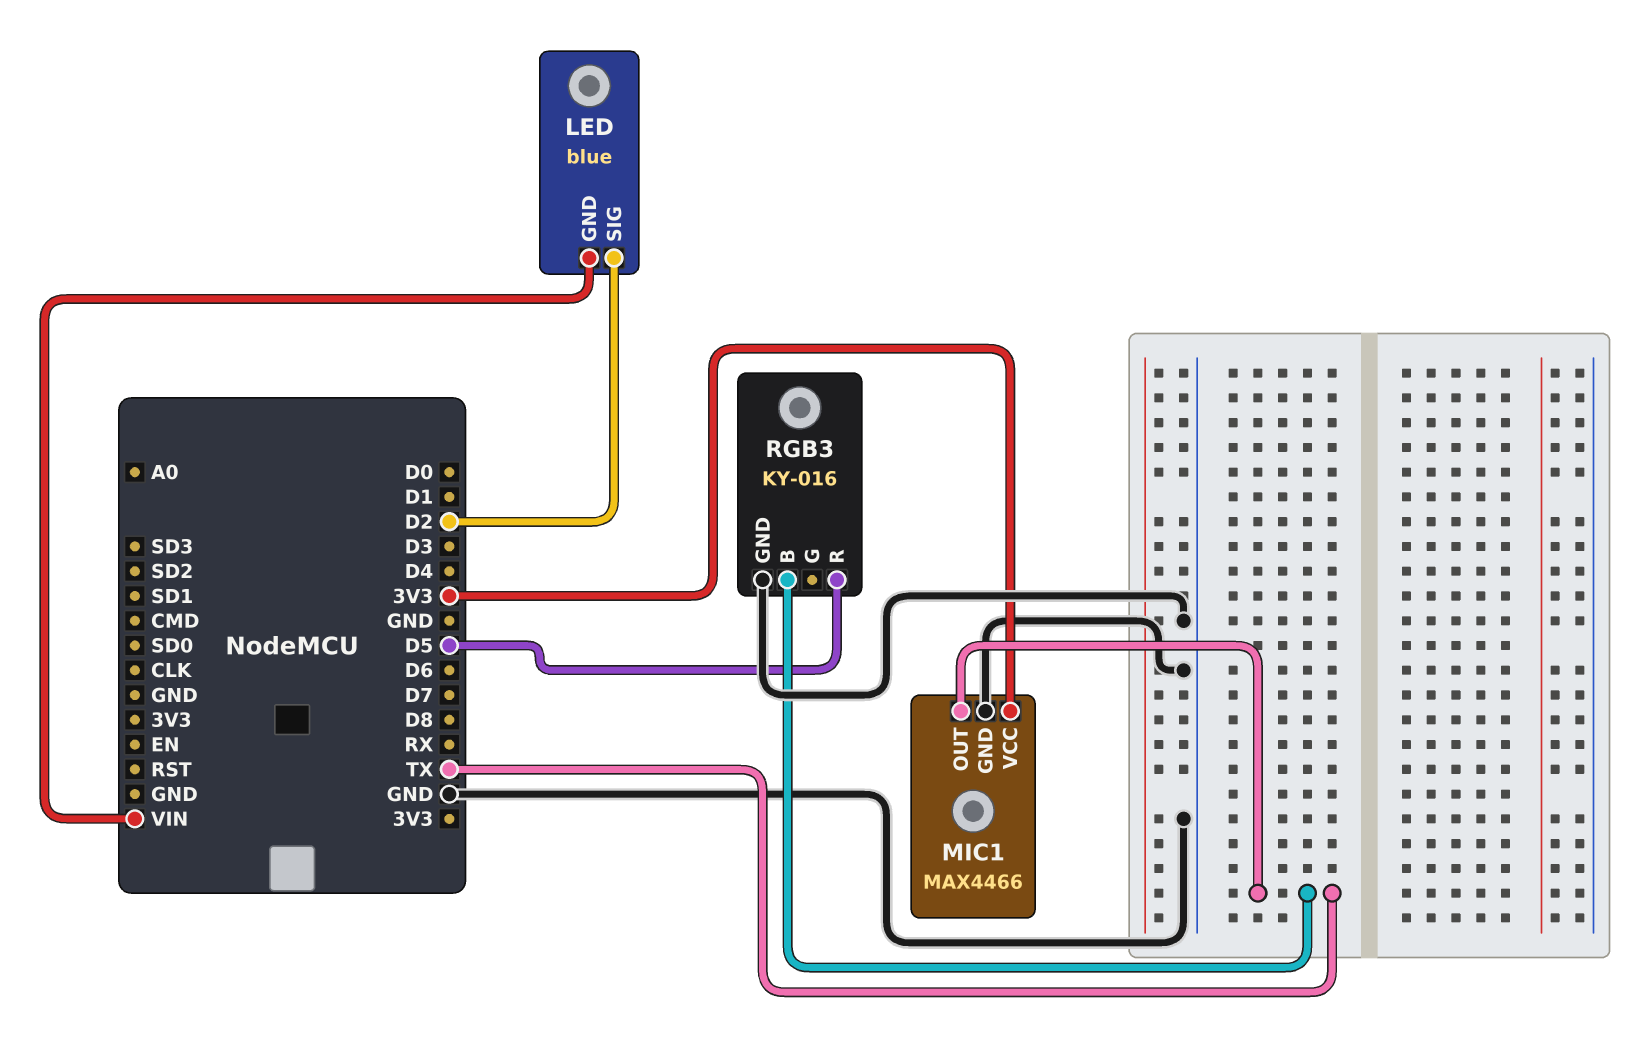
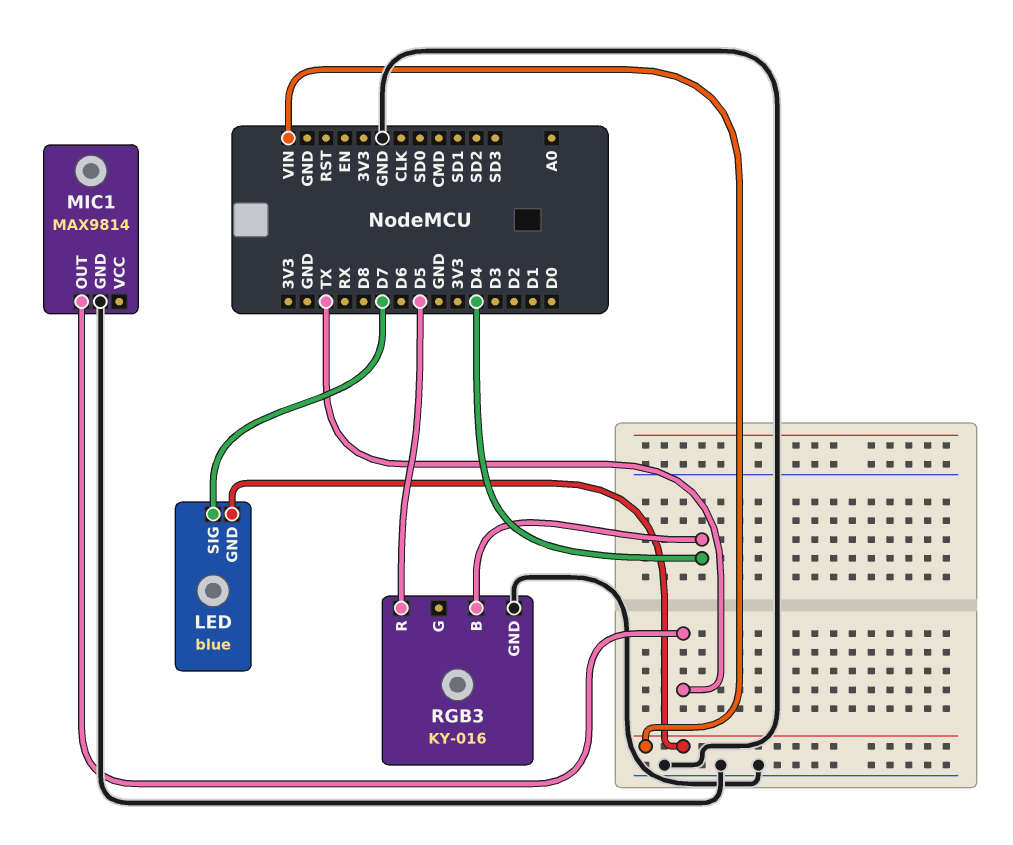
LED pin SIG: D2 -> D7
MIC1: MAX4466 -> MAX9814
MIC1 pin VCC: 3V3 -> none
RGB3 pin B: TX -> D4

